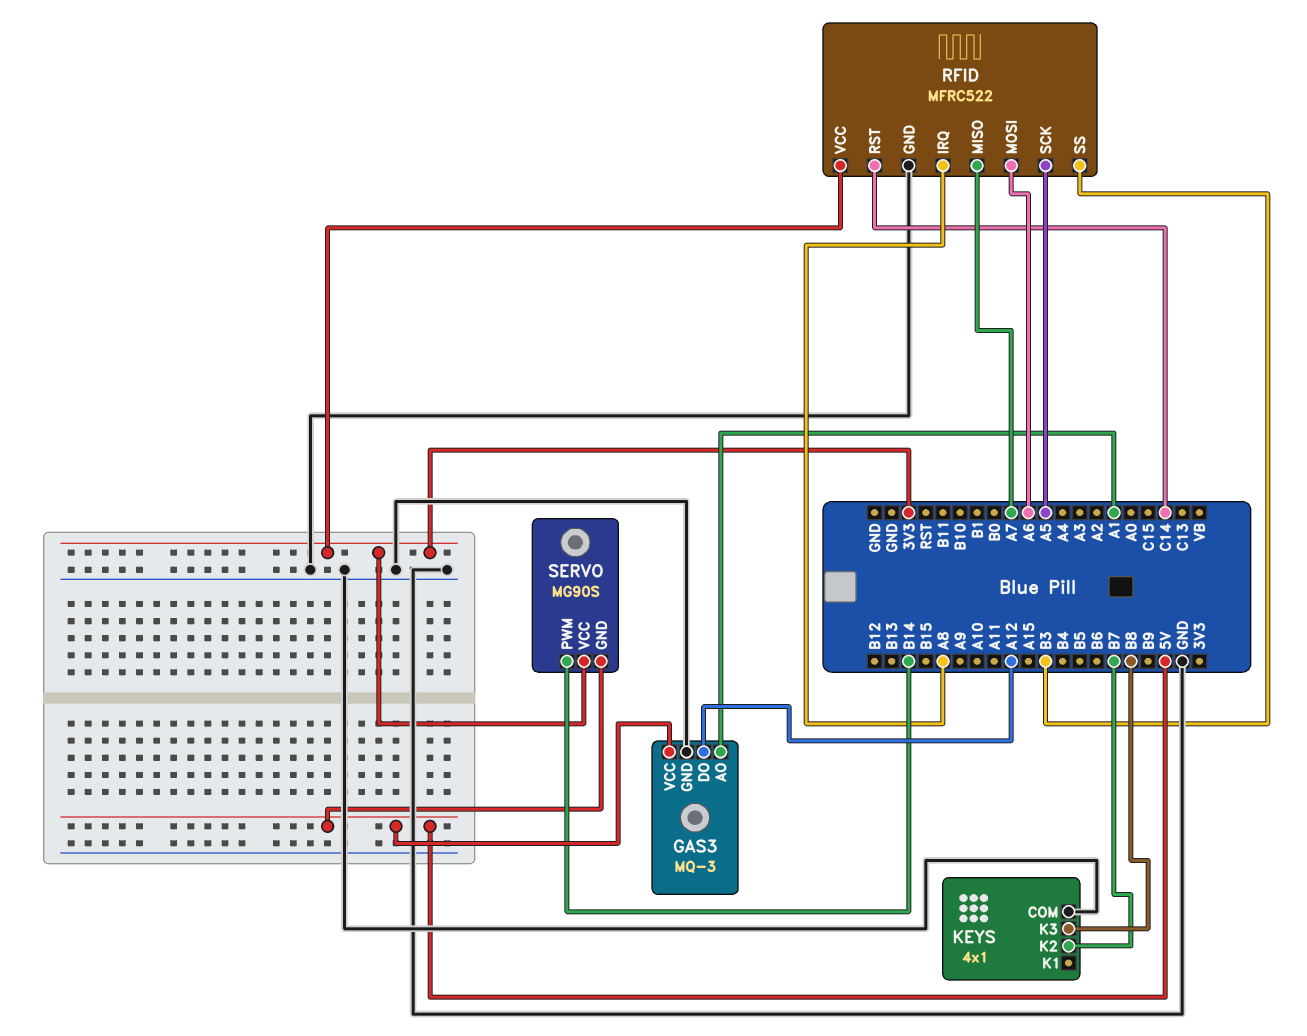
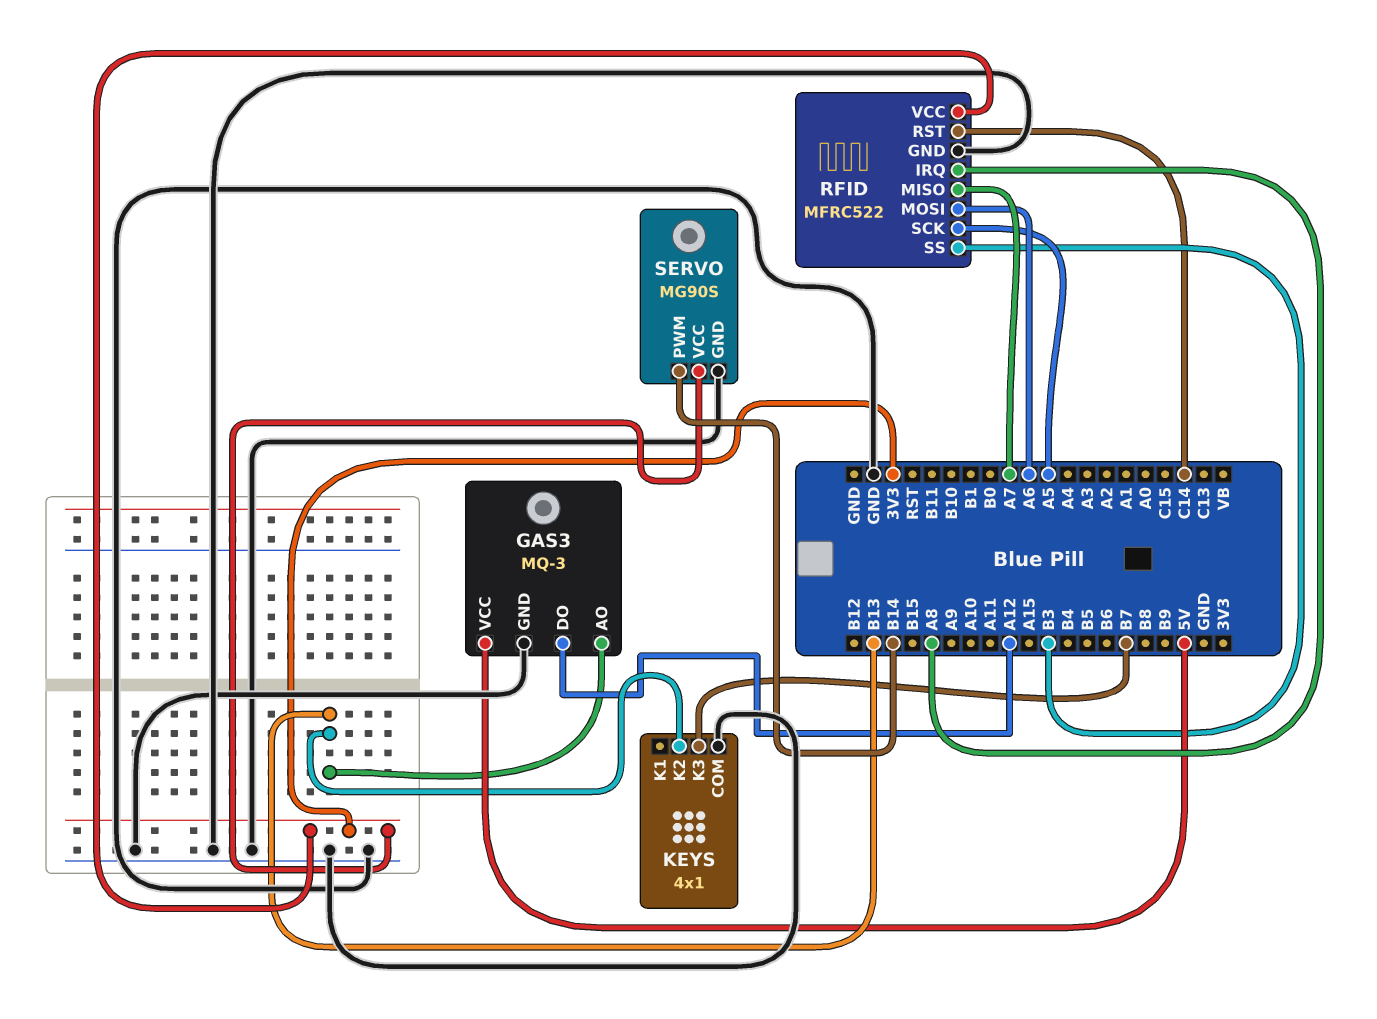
GAS3 pin AO: A1 -> B13
KEYS pin K2: B7 -> B13
KEYS pin K3: B8 -> B7
SERVO pin GND: 5V -> GND

